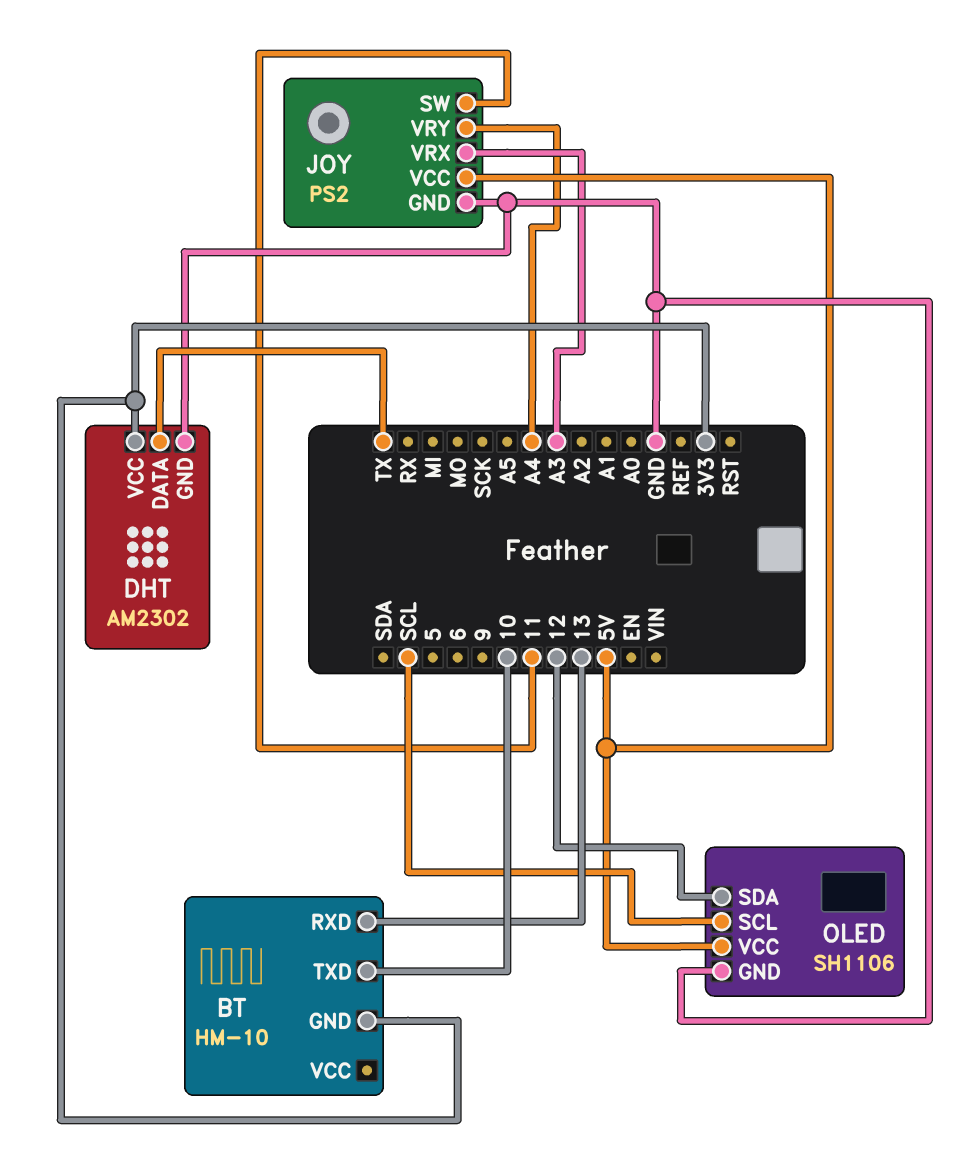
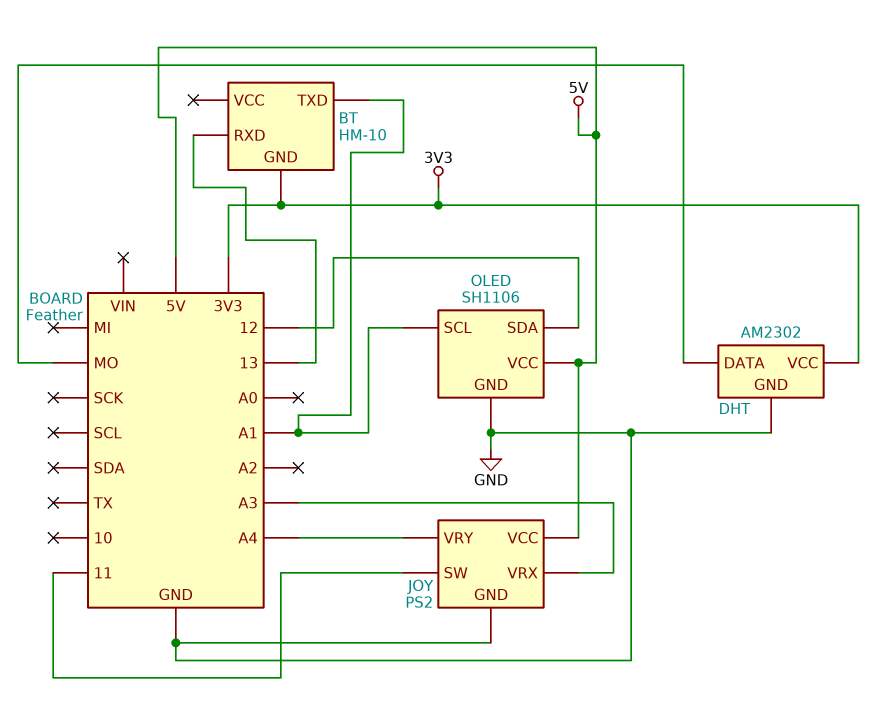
BT pin TXD: 10 -> A1
DHT pin DATA: TX -> MO
OLED pin SCL: SCL -> A1

